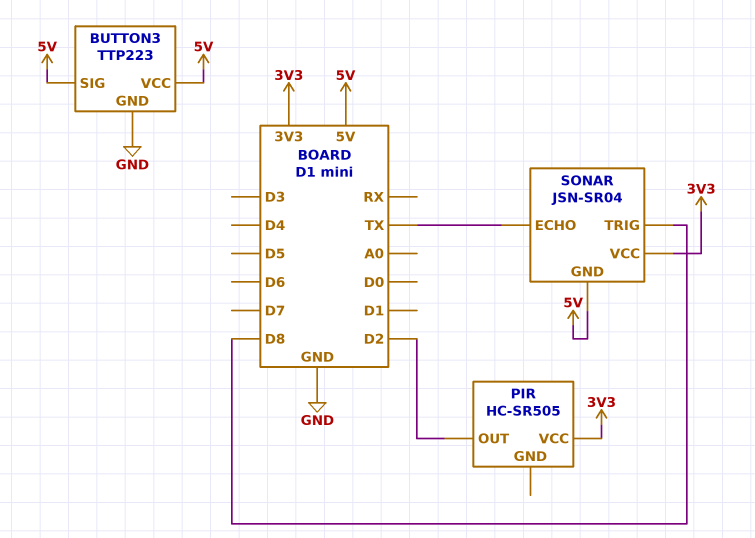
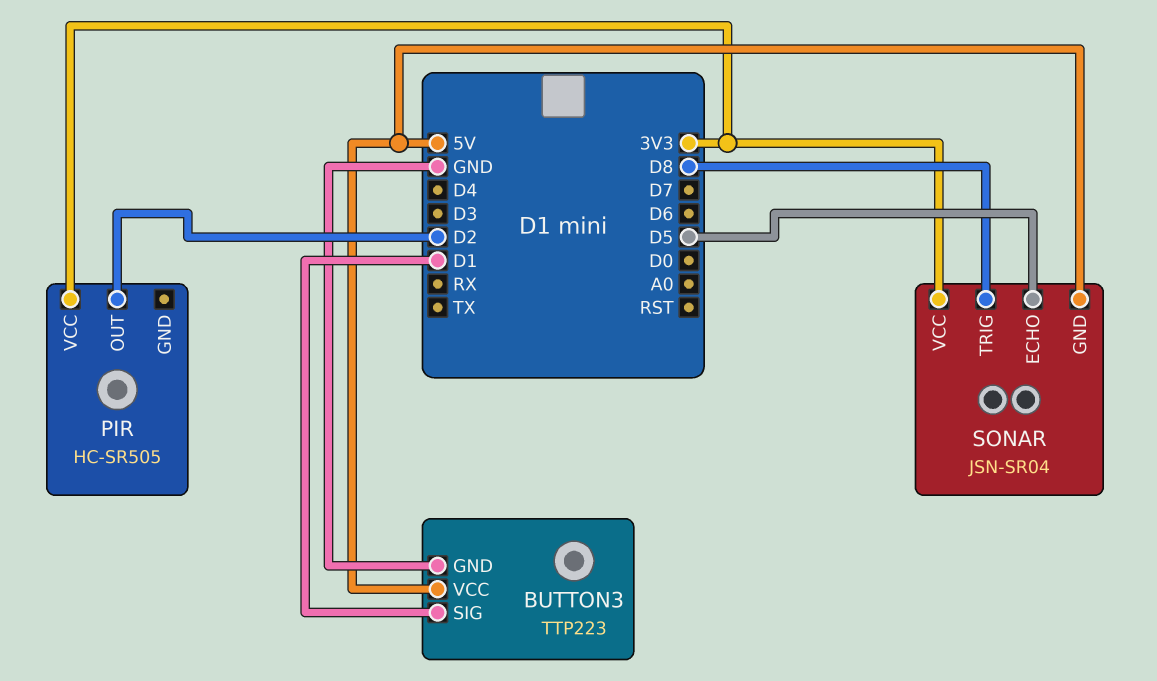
BUTTON3 pin SIG: 5V -> D1
SONAR pin ECHO: TX -> D5

